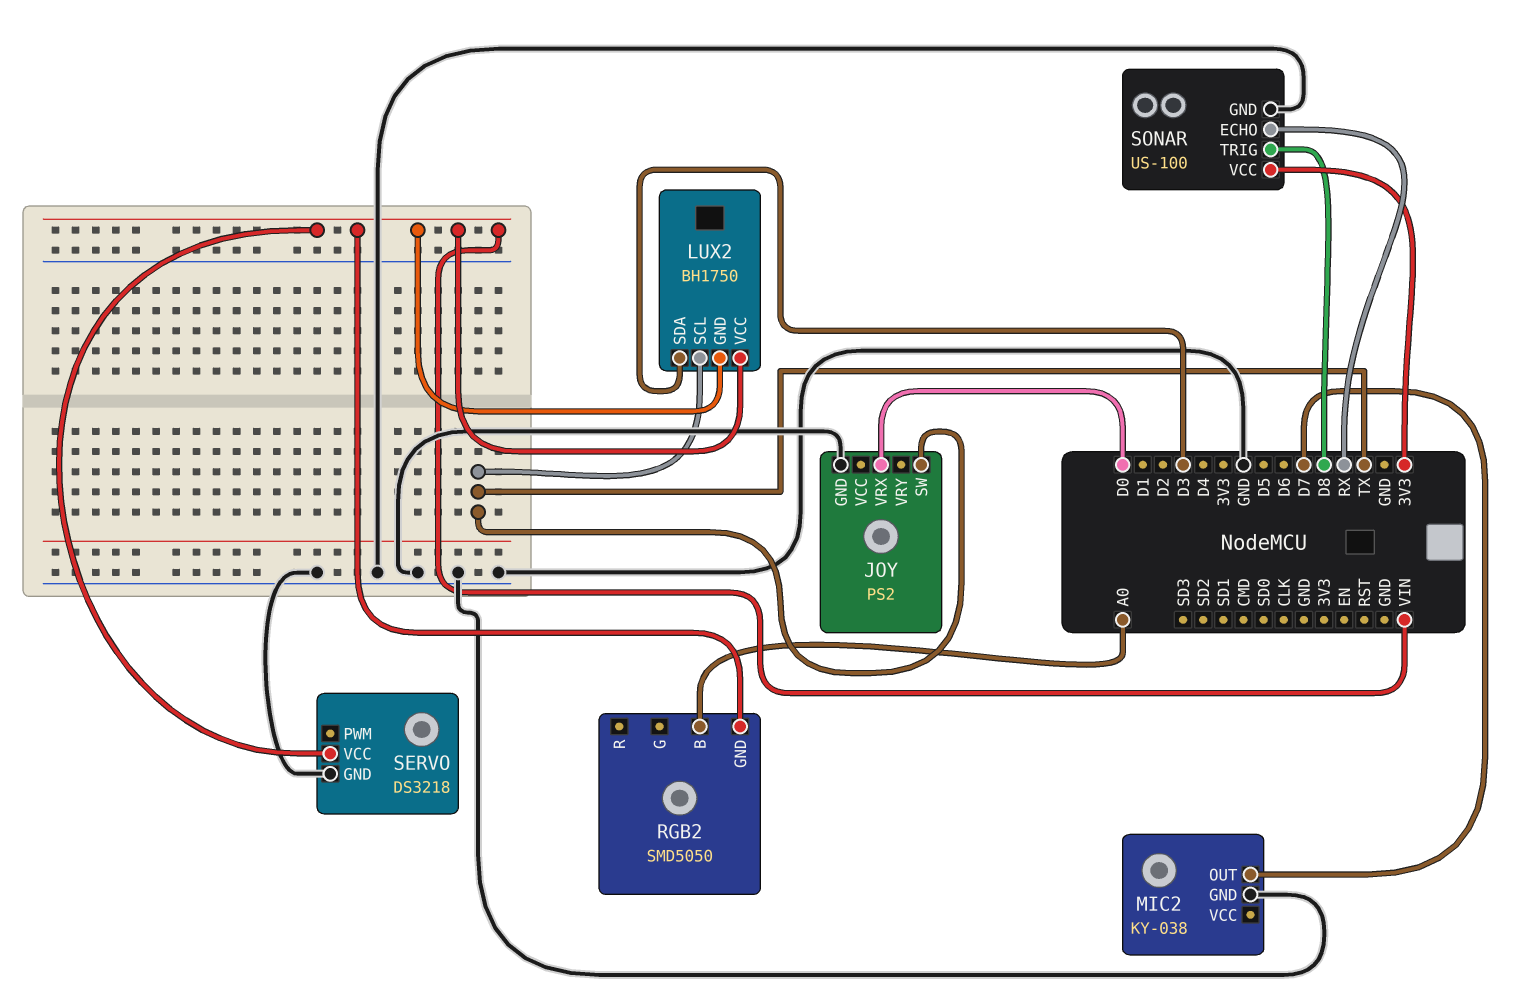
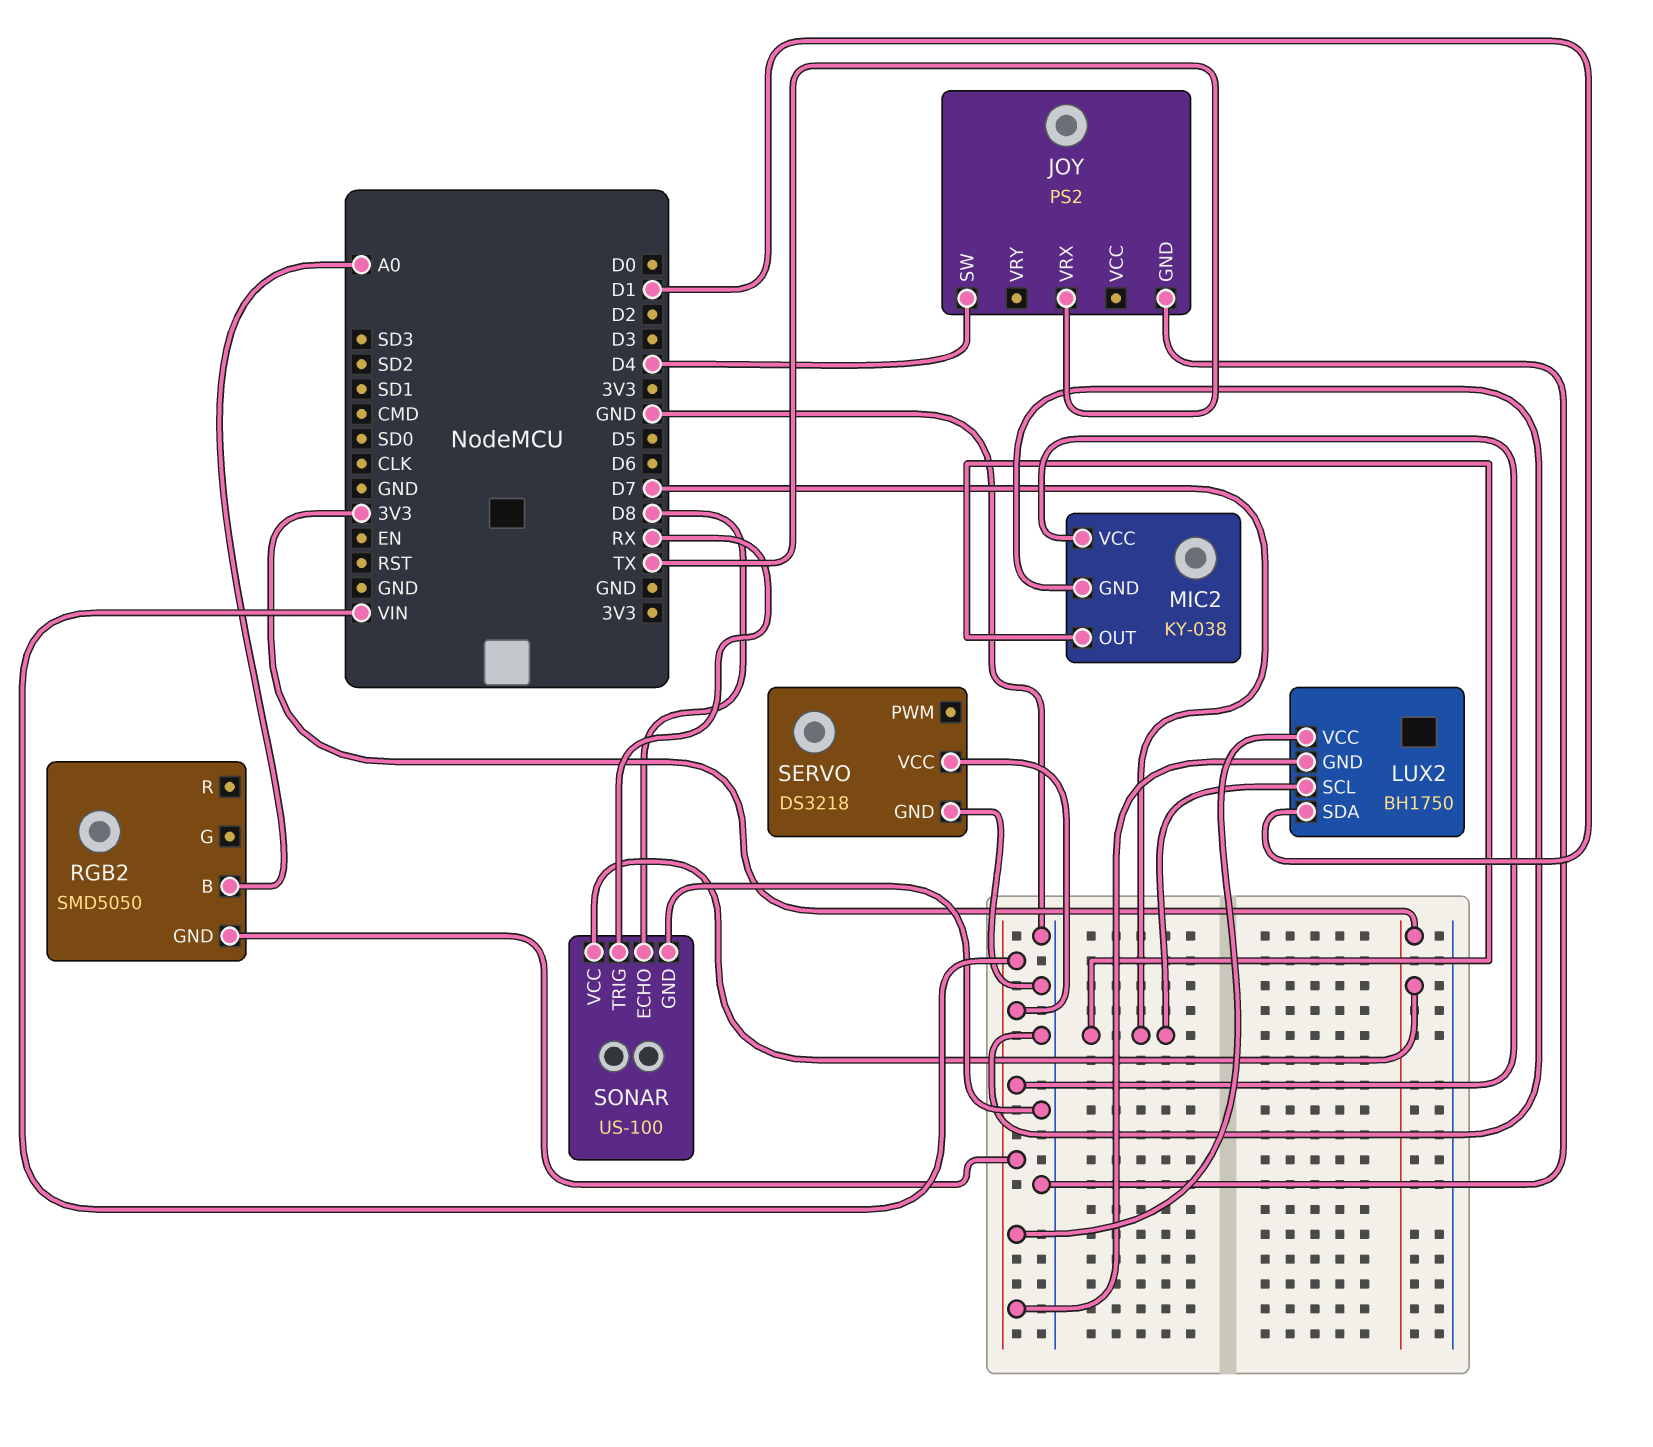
JOY pin SW: TX -> D4
JOY pin VRX: D0 -> TX
LUX2 pin SCL: TX -> D7
LUX2 pin SDA: D3 -> D1
MIC2 pin VCC: none -> VIN
SONAR pin ECHO: RX -> D8
SONAR pin TRIG: D8 -> RX

